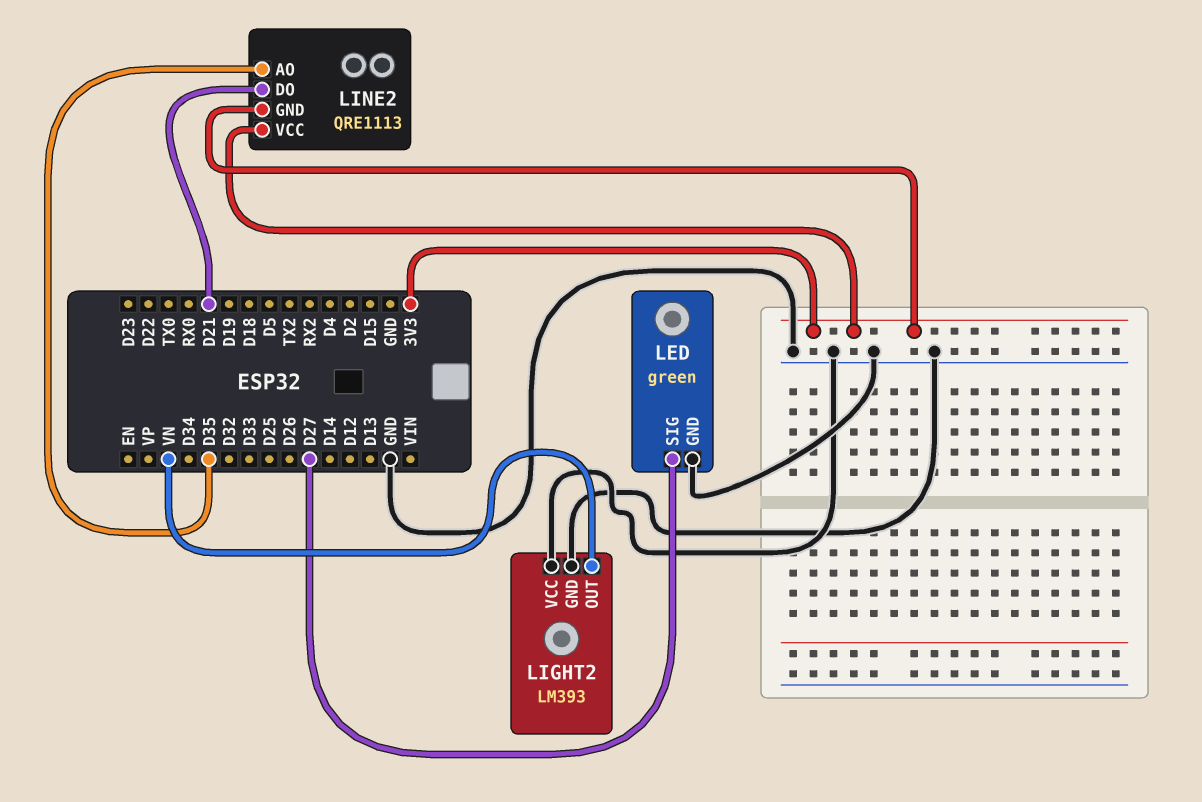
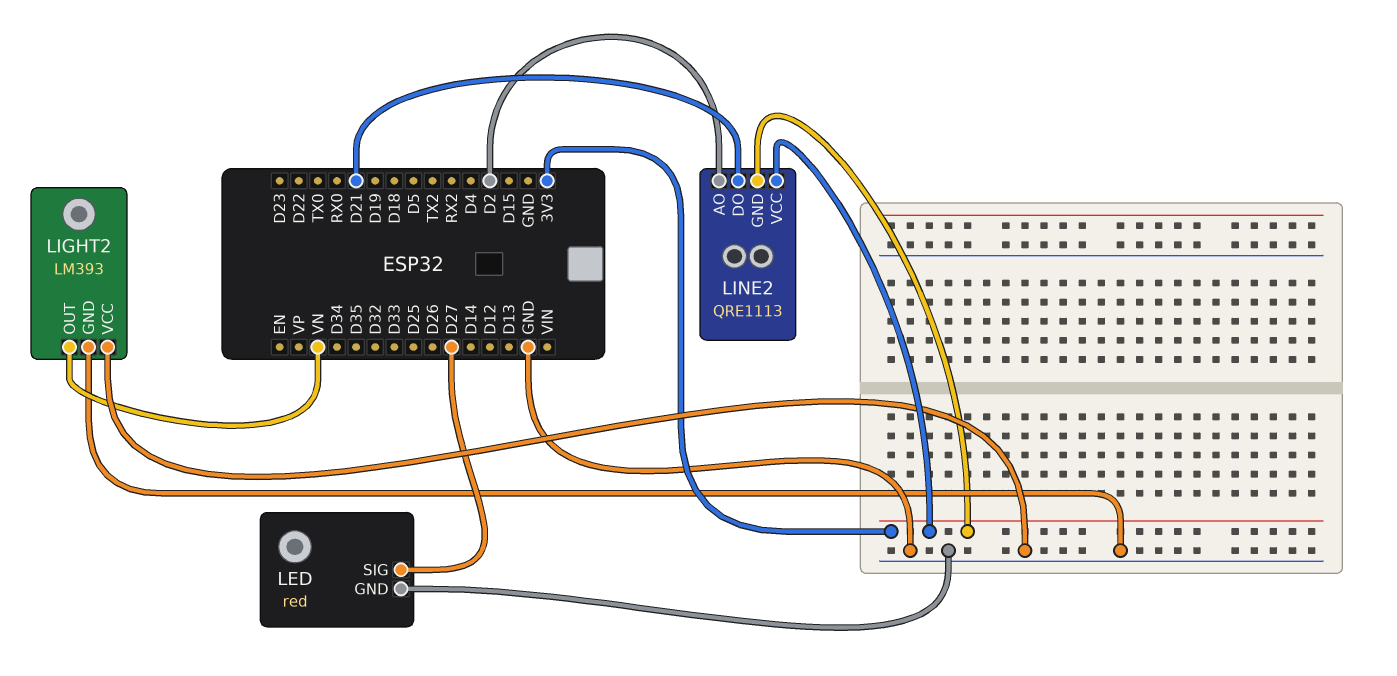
LED: green -> red
LINE2 pin AO: D35 -> D2

